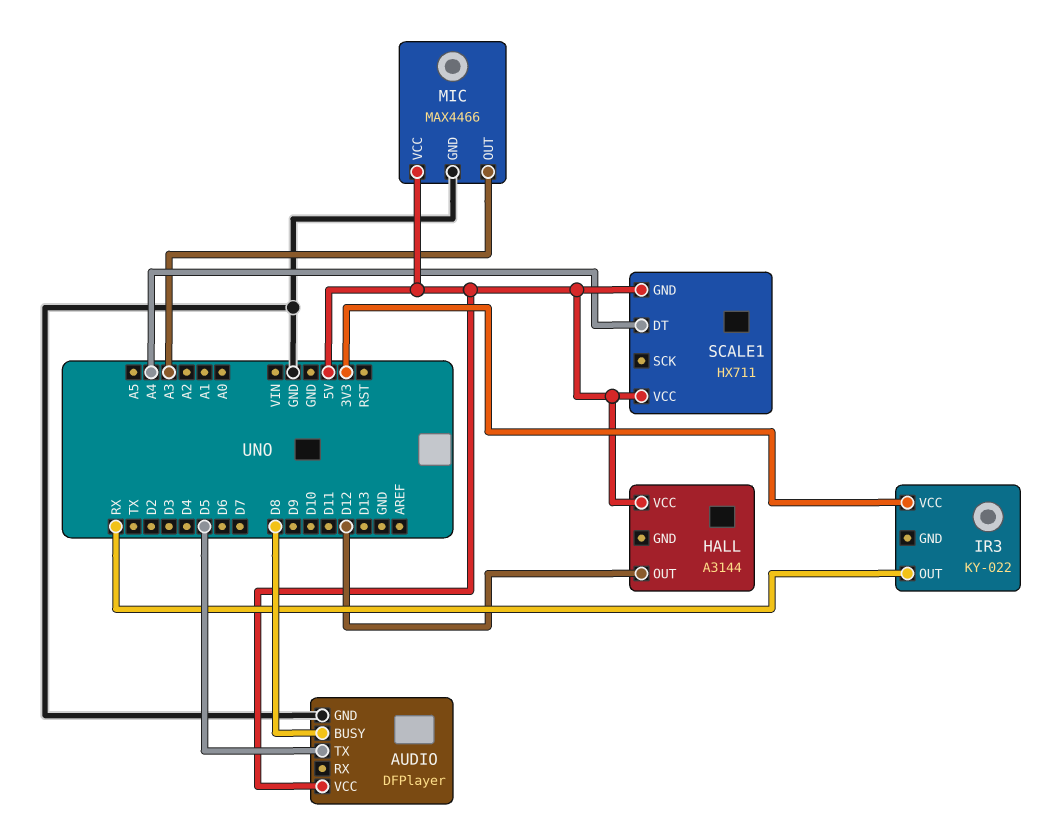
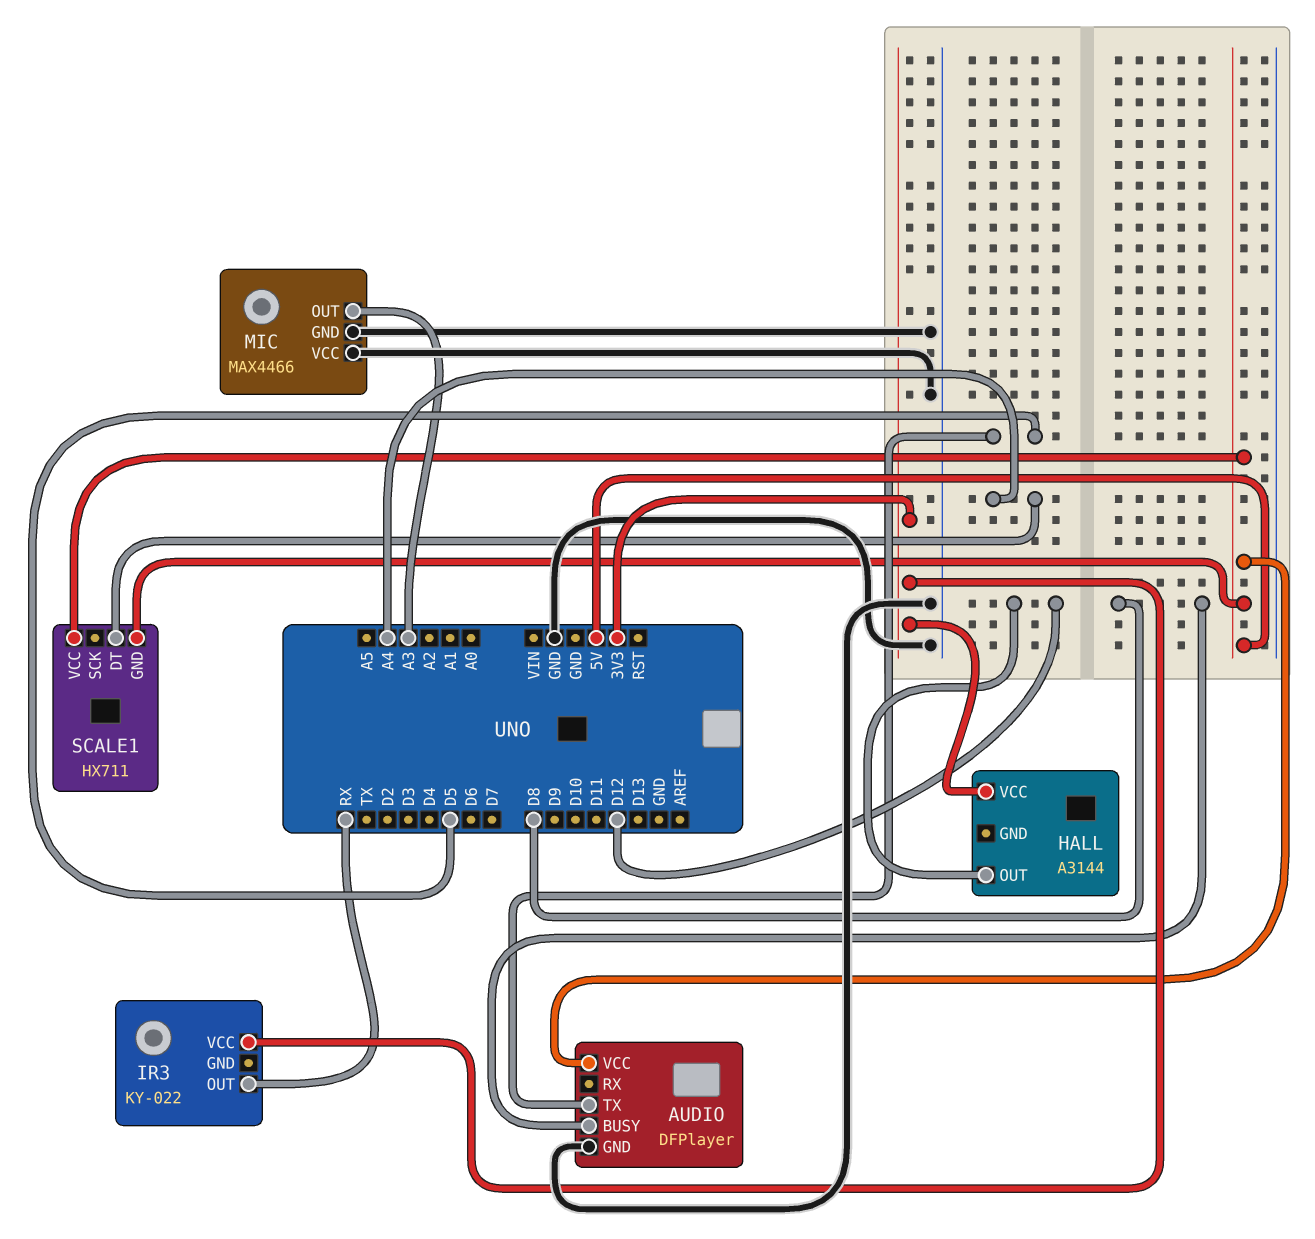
HALL pin VCC: 5V -> 3V3
MIC pin VCC: 5V -> GND

